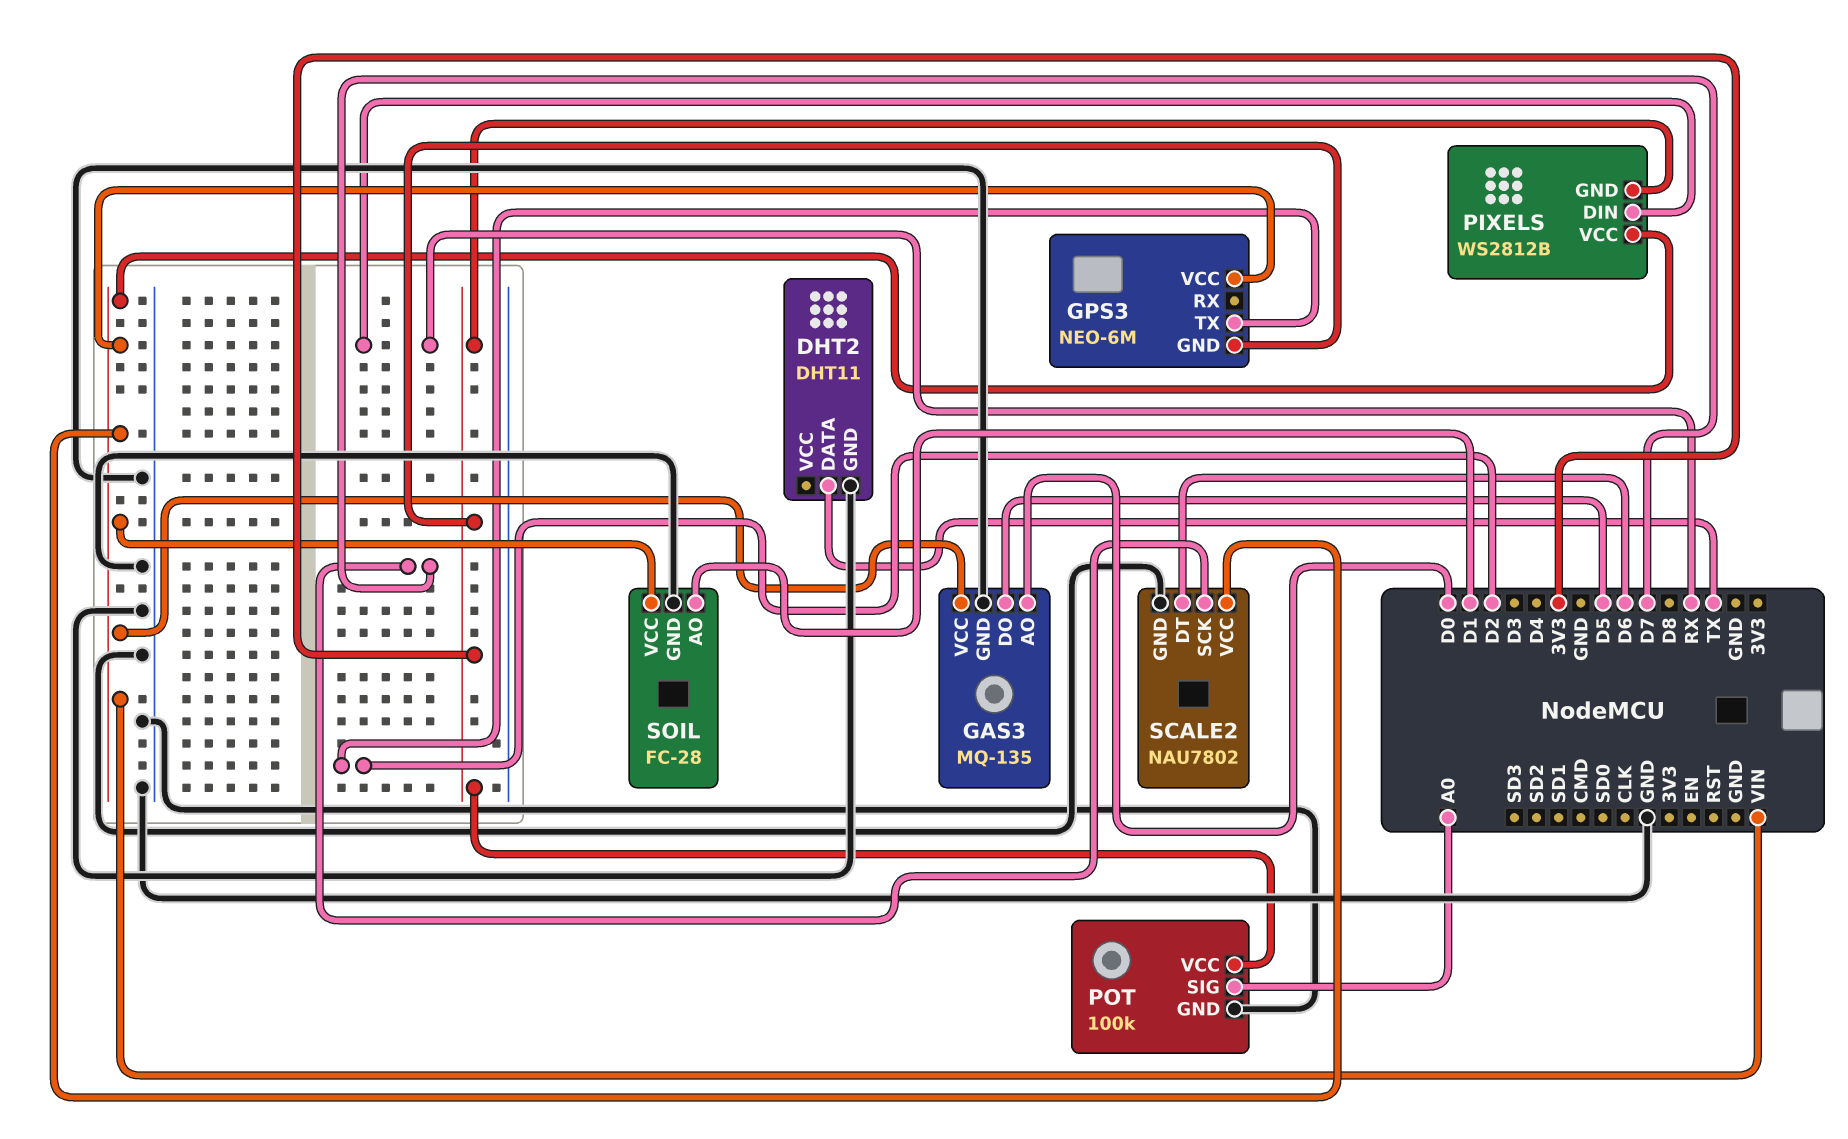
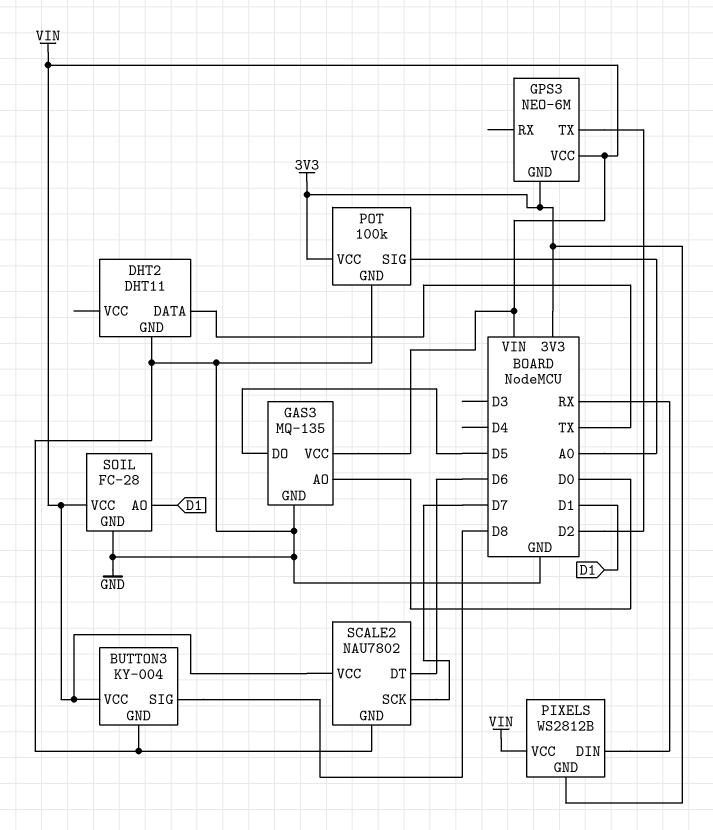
BUTTON3: none -> KY-004
BUTTON3 pin GND: none -> GND
BUTTON3 pin SIG: none -> D8
BUTTON3 pin VCC: none -> VIN

